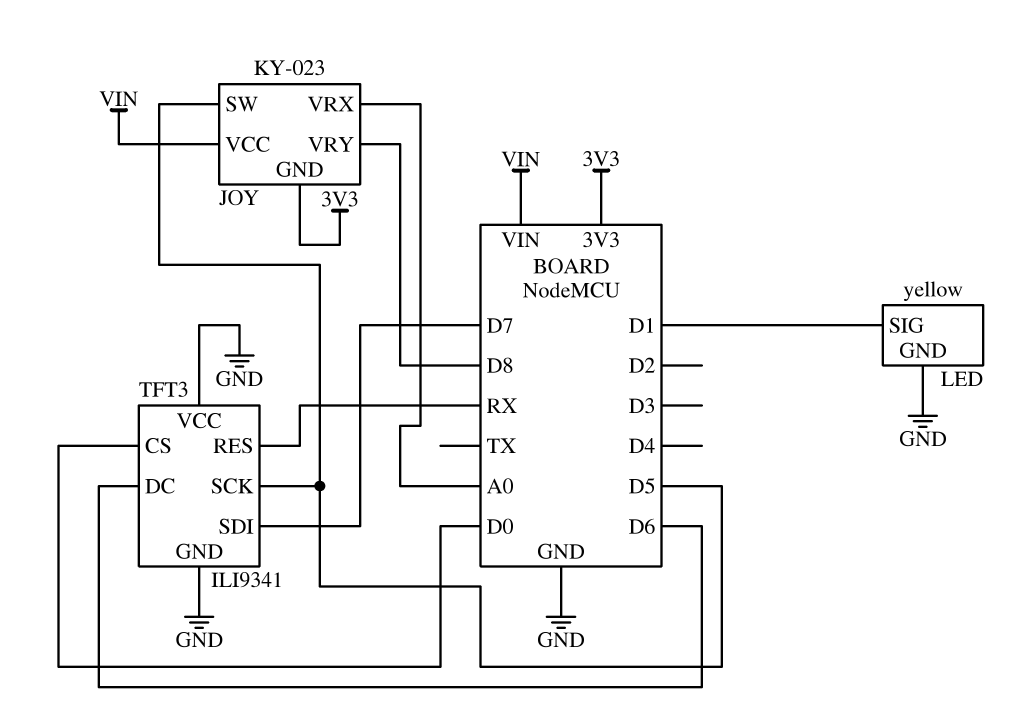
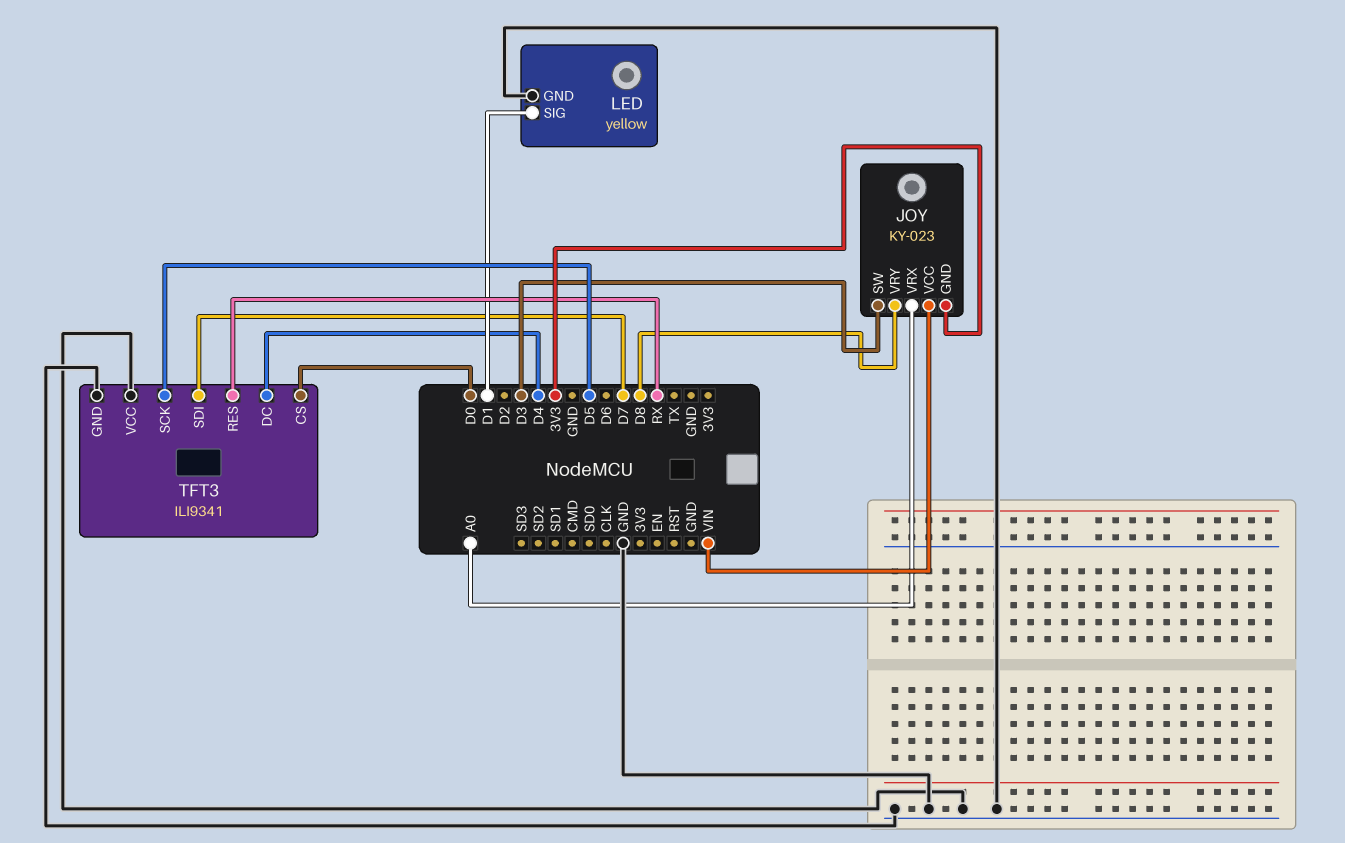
JOY pin SW: D5 -> D3
TFT3 pin DC: D6 -> D4

